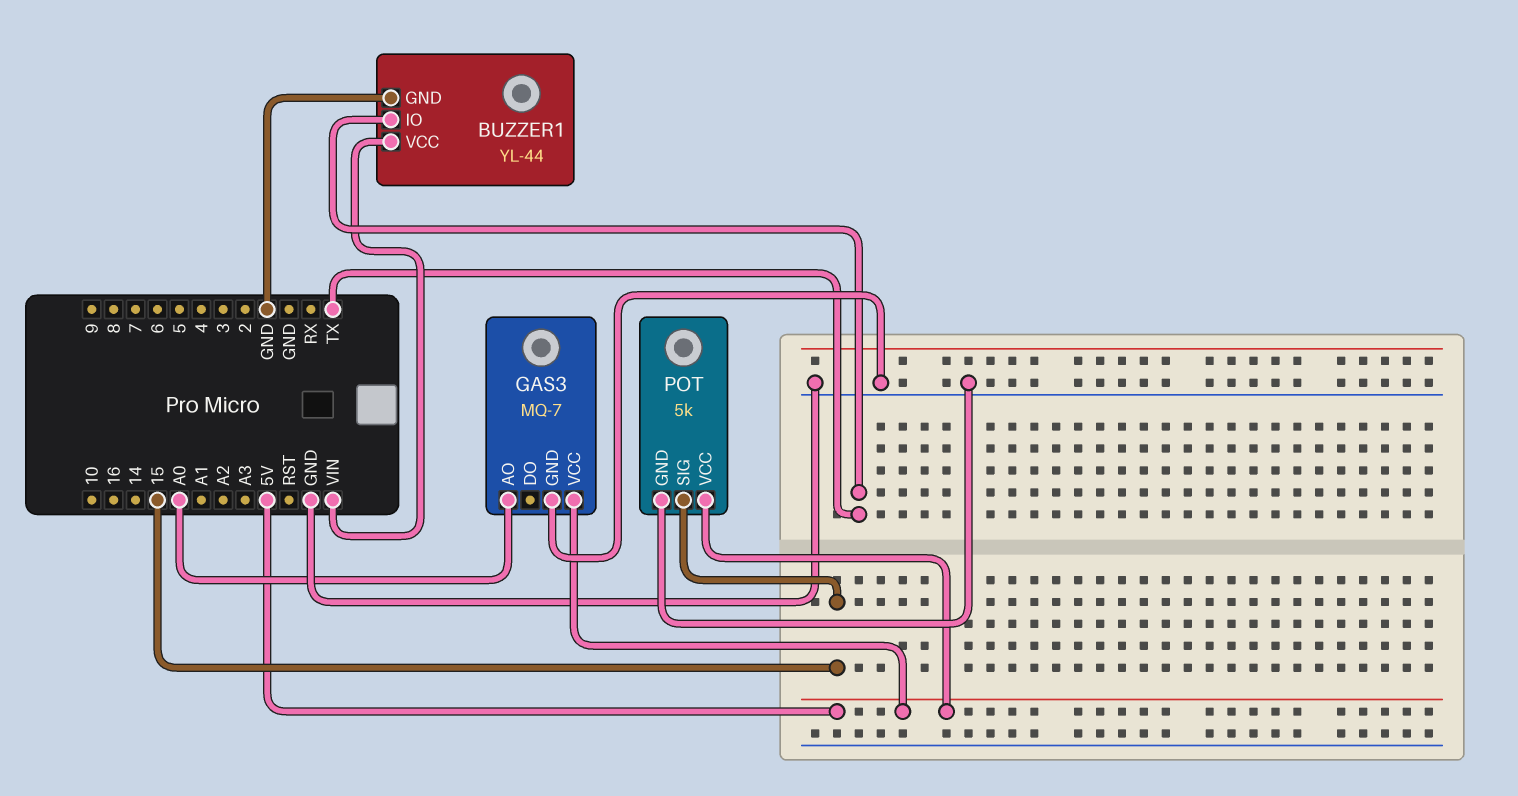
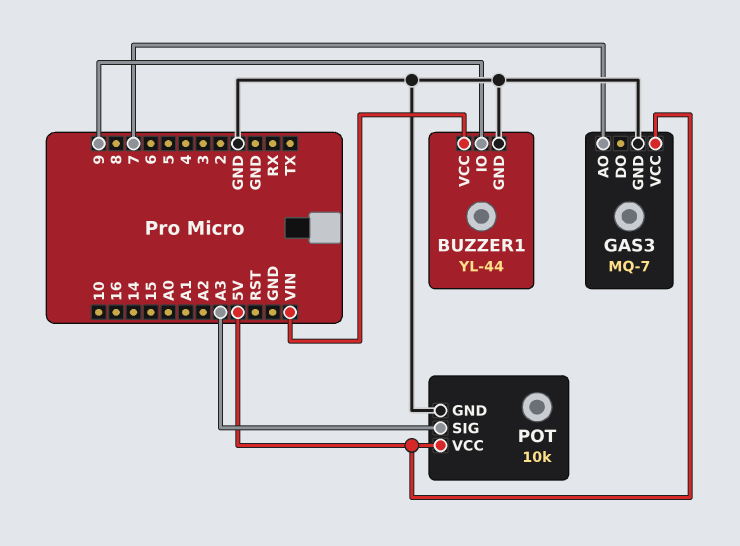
BUZZER1 pin IO: TX -> 9
GAS3 pin AO: A0 -> 7
POT: 5k -> 10k
POT pin SIG: 15 -> A3

